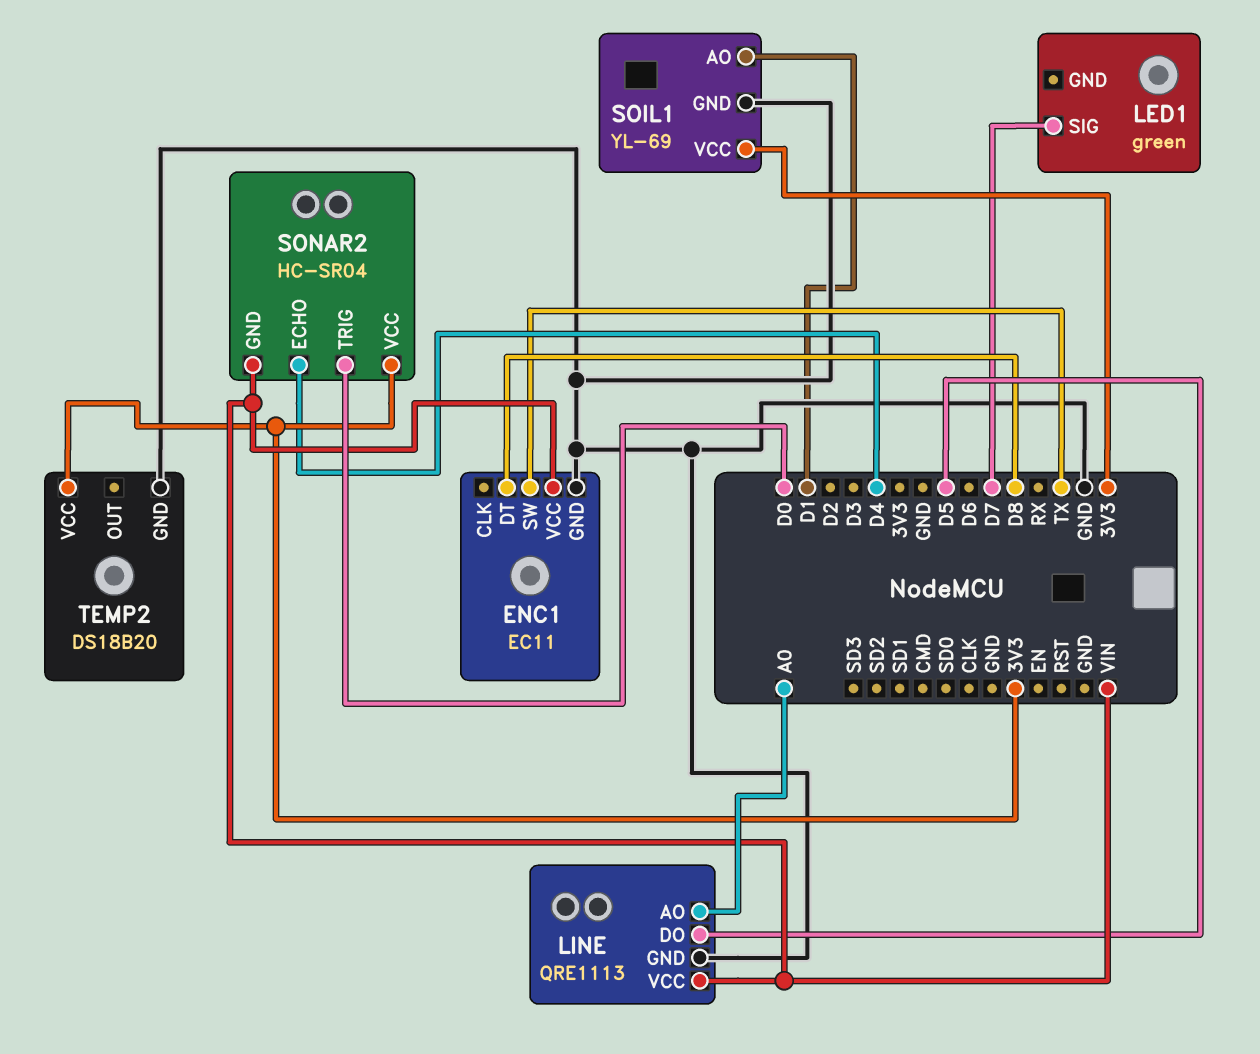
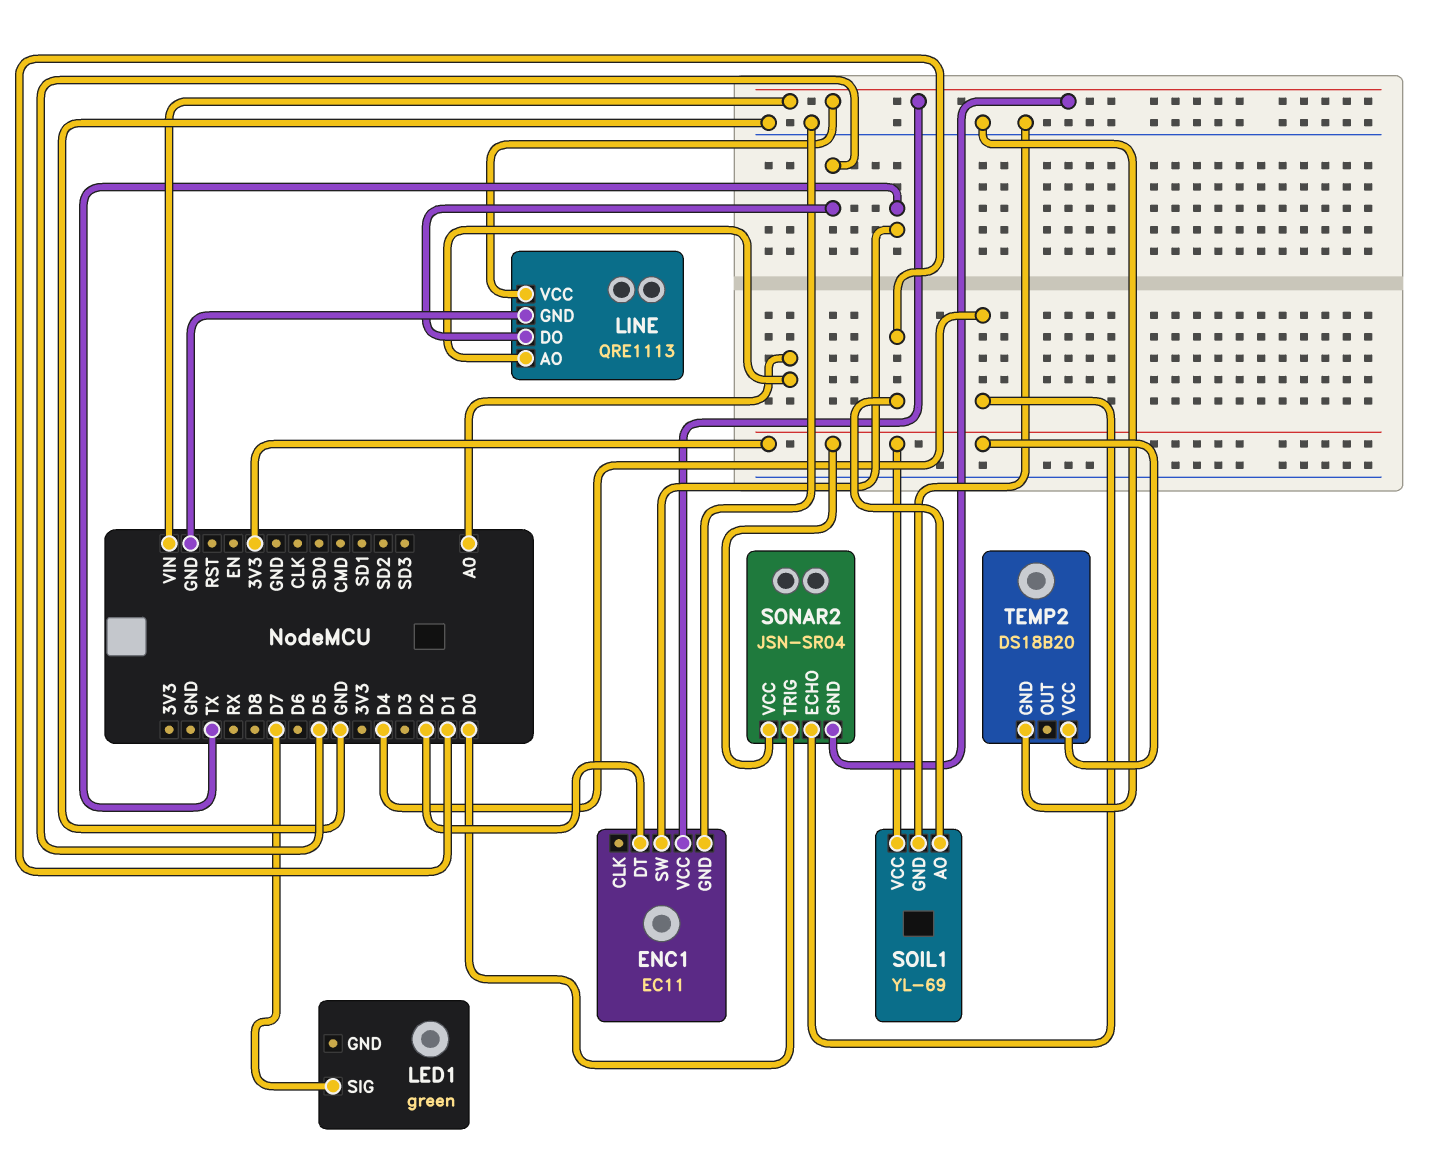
ENC1 pin DT: D8 -> D2
SONAR2: HC-SR04 -> JSN-SR04

